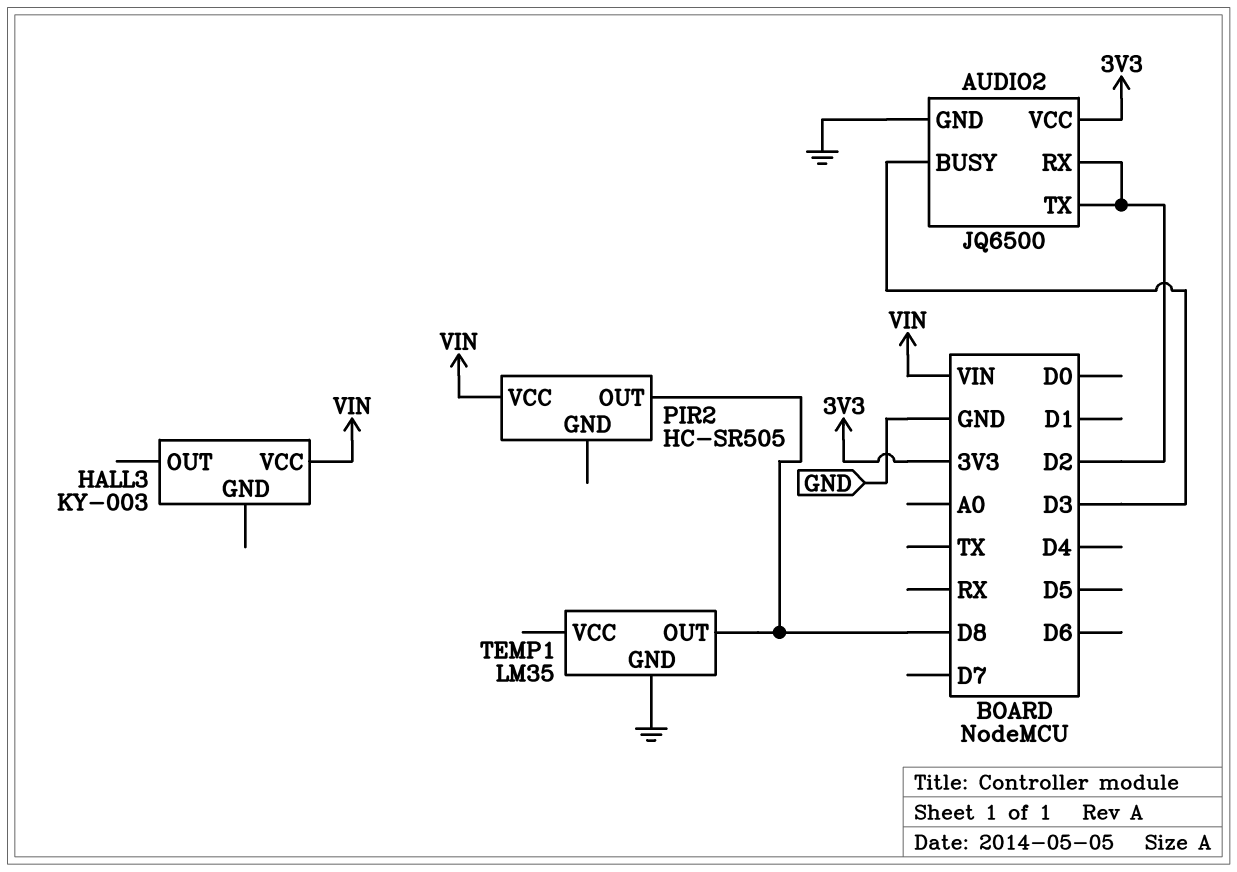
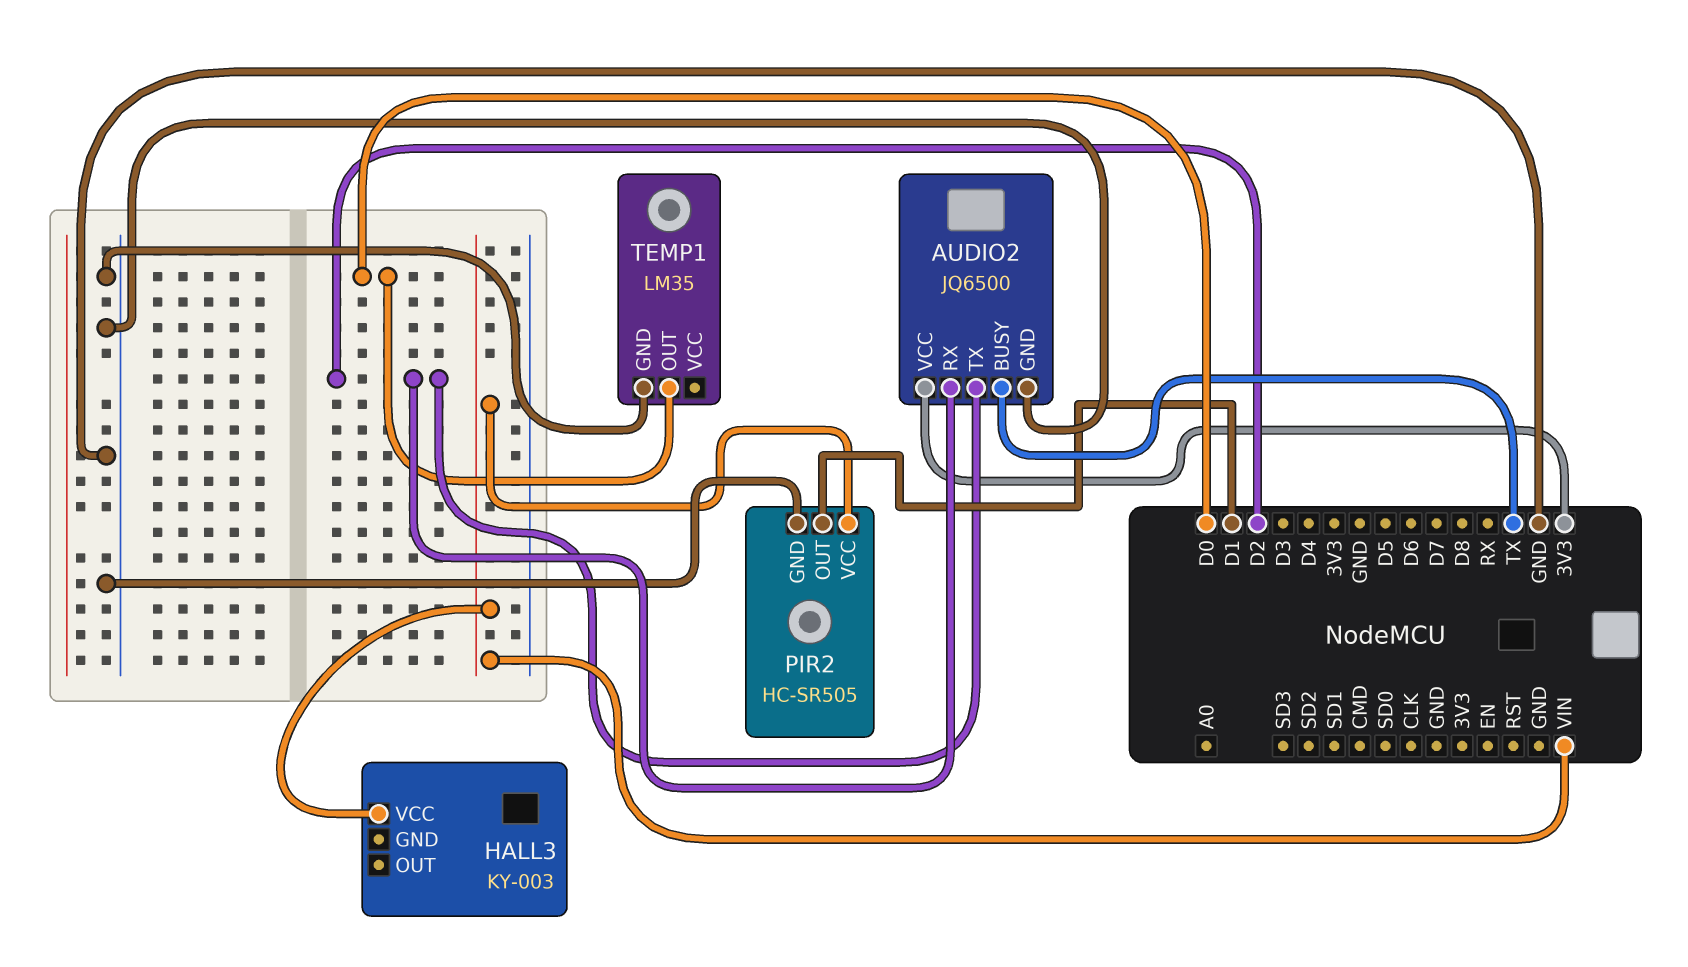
AUDIO2 pin BUSY: D3 -> TX
PIR2 pin GND: none -> GND
PIR2 pin OUT: D8 -> D1
TEMP1 pin OUT: D8 -> D0

